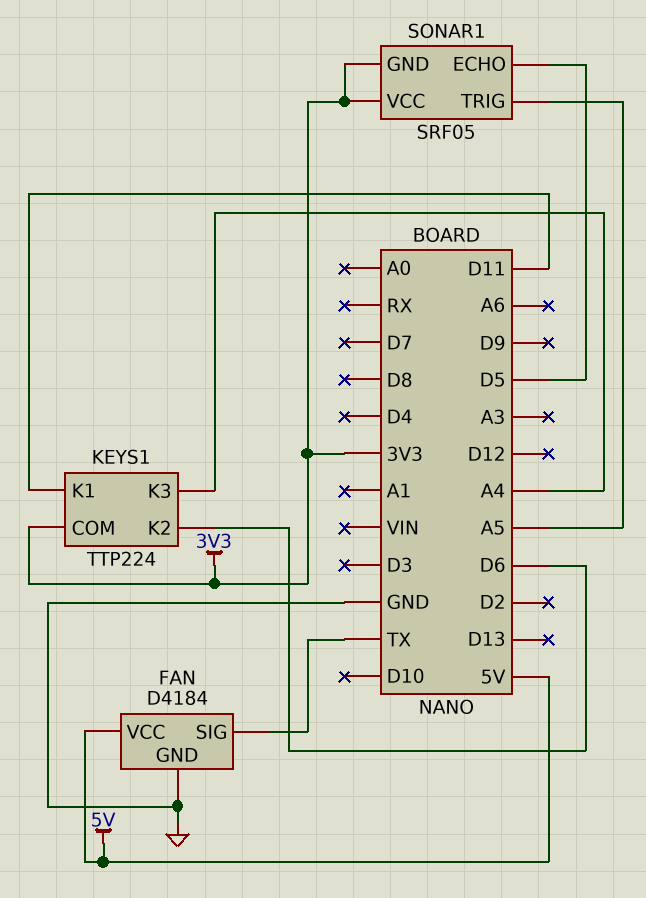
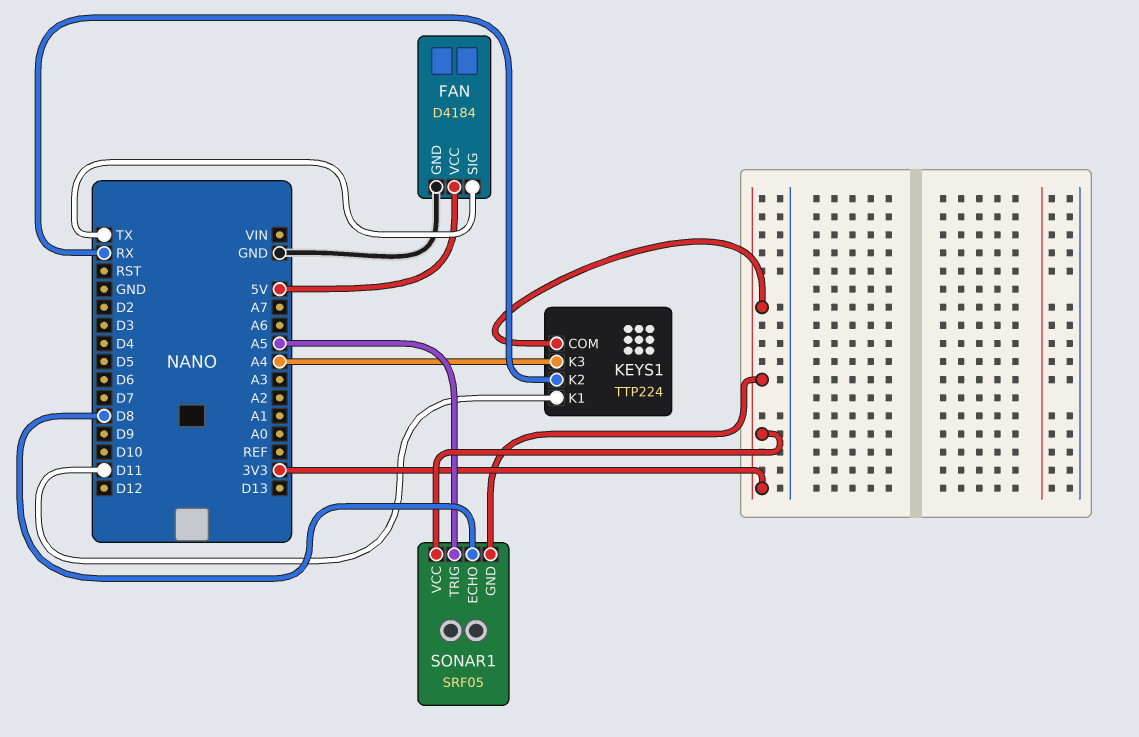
KEYS1 pin K2: D6 -> RX
SONAR1 pin ECHO: D5 -> D8

